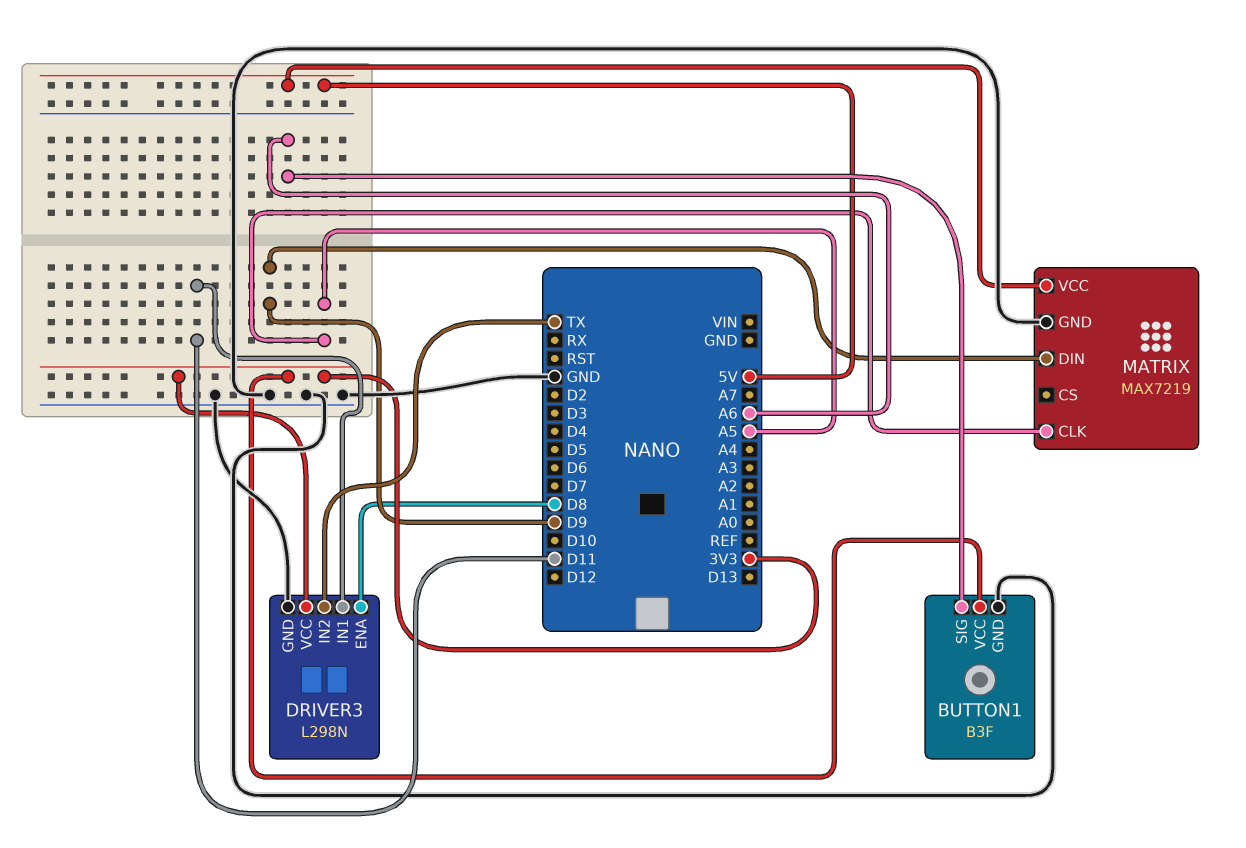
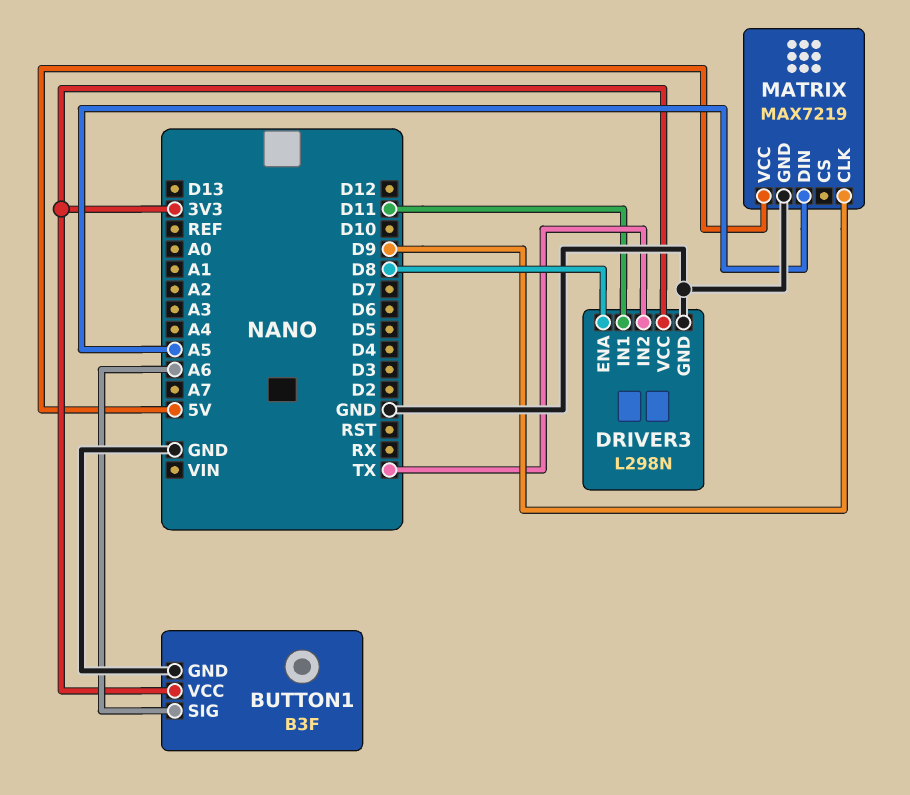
MATRIX pin CLK: A5 -> D9
MATRIX pin DIN: D9 -> A5

